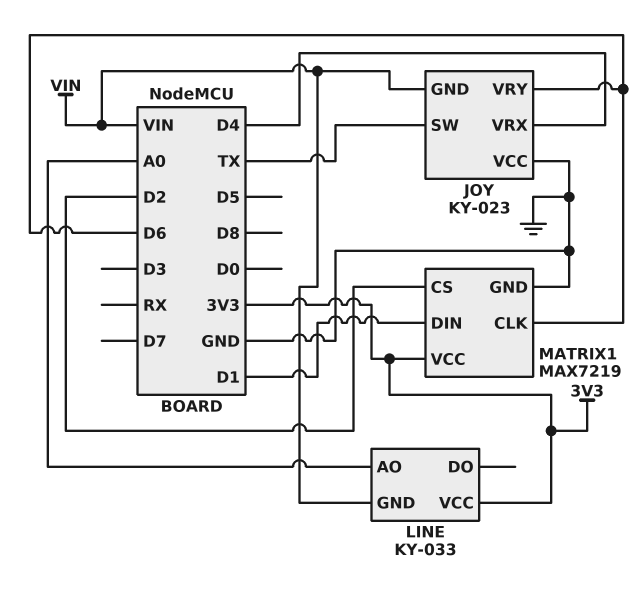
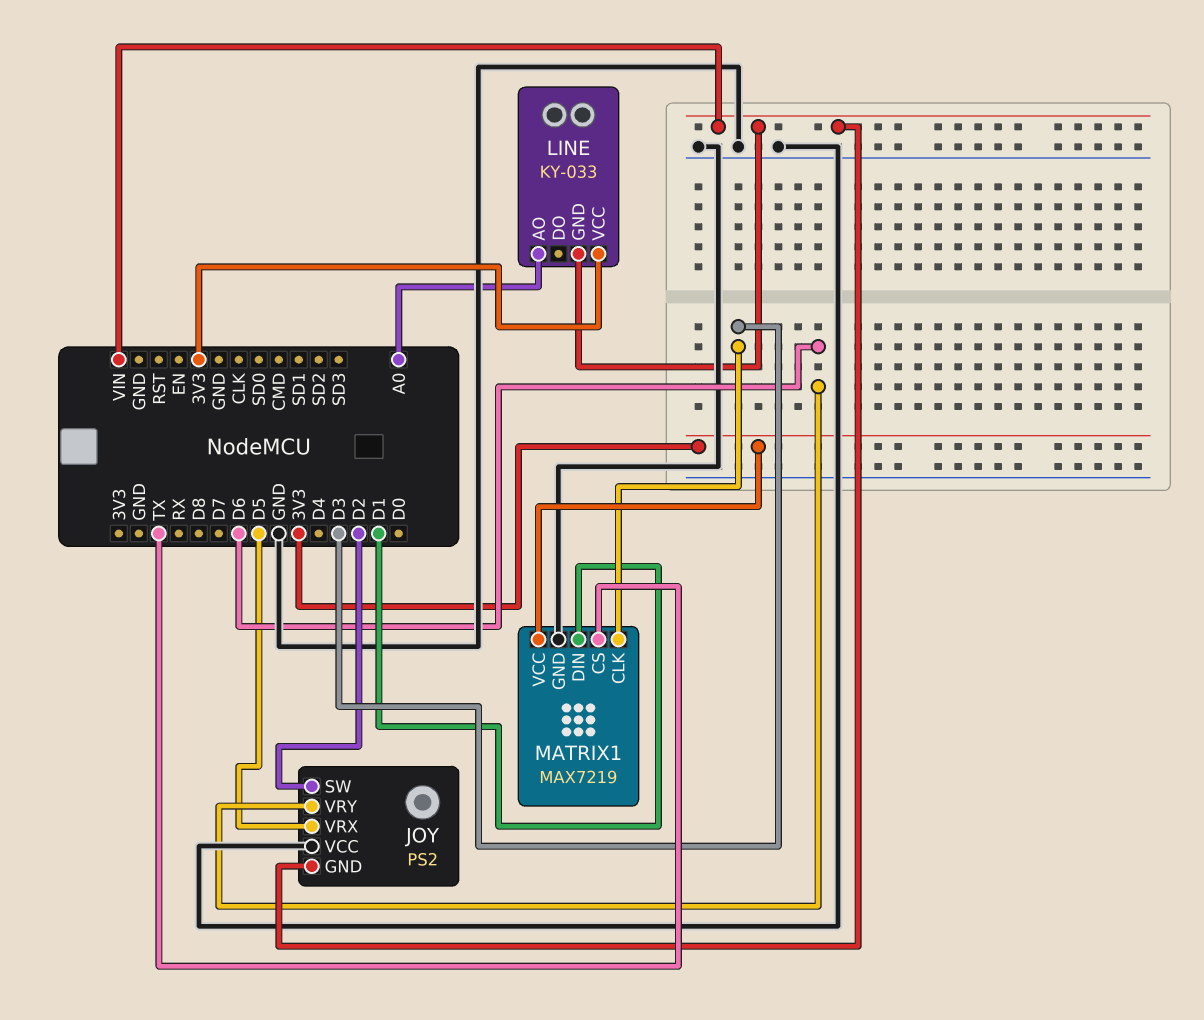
JOY: KY-023 -> PS2
JOY pin SW: TX -> D2
JOY pin VRX: D4 -> D5
MATRIX1 pin CLK: D6 -> D3
MATRIX1 pin CS: D2 -> TX

